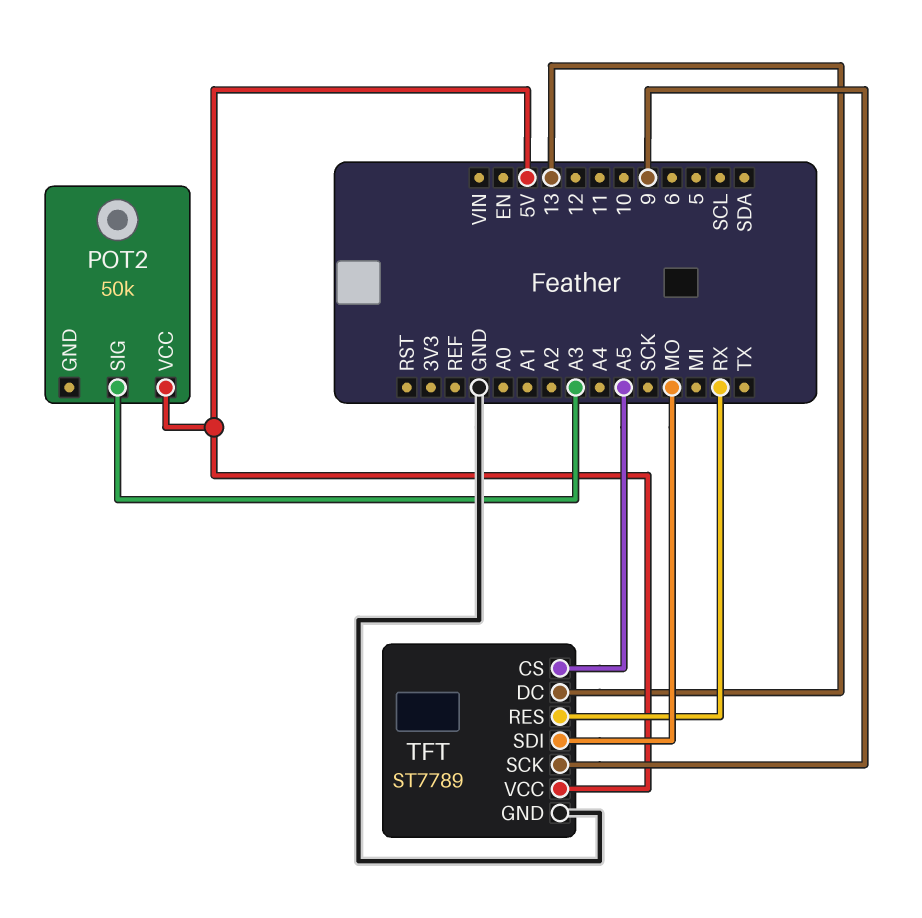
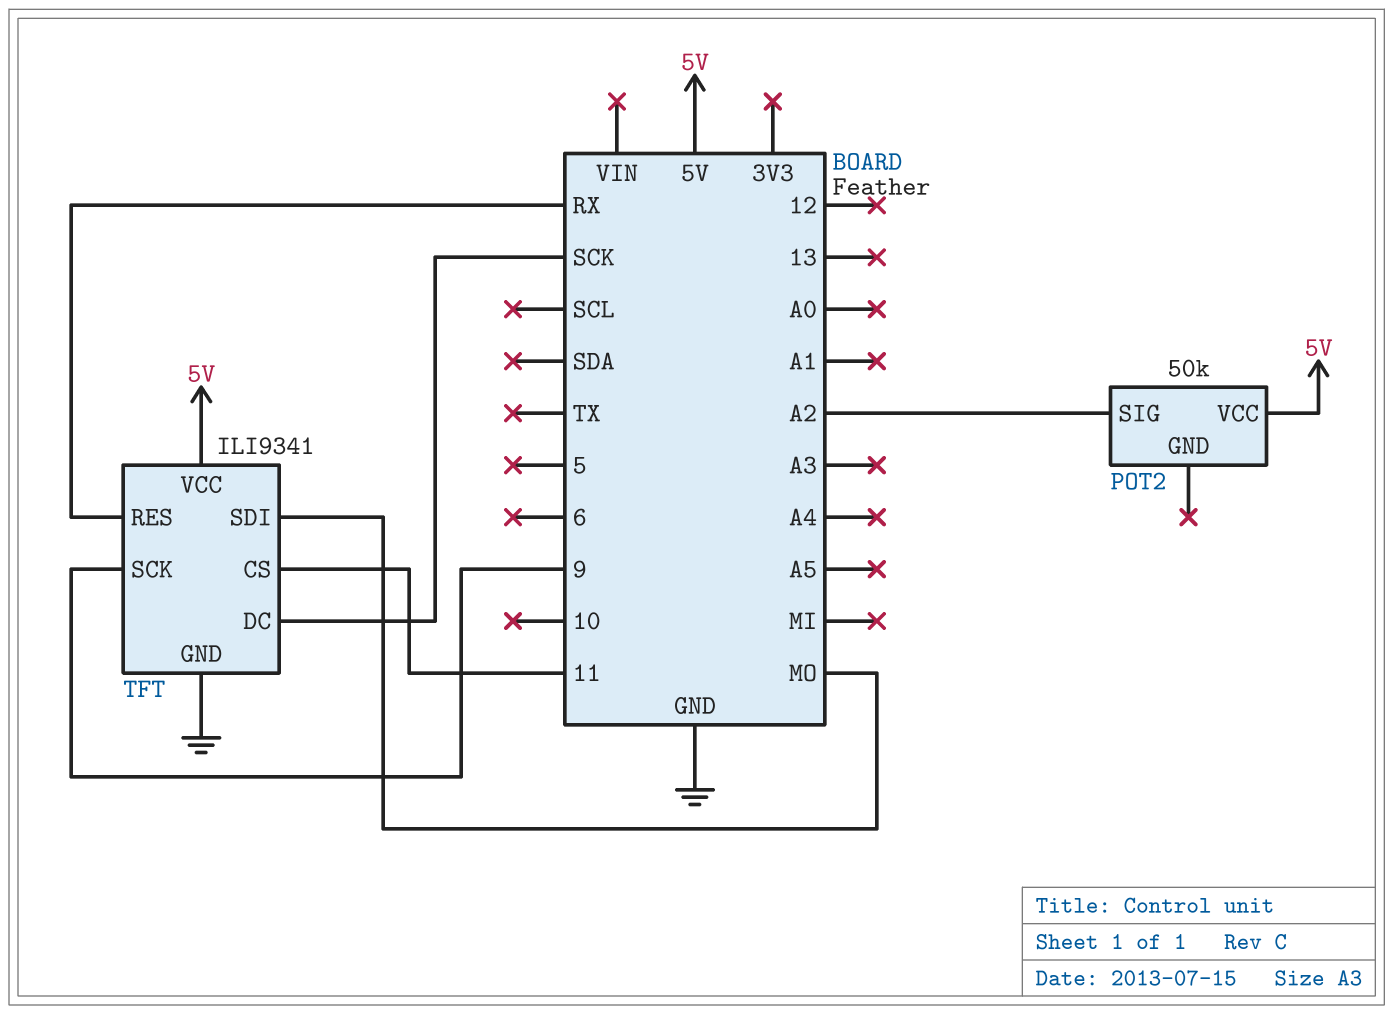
POT2 pin SIG: A3 -> A2
TFT: ST7789 -> ILI9341
TFT pin CS: A5 -> 11
TFT pin DC: 13 -> SCK

